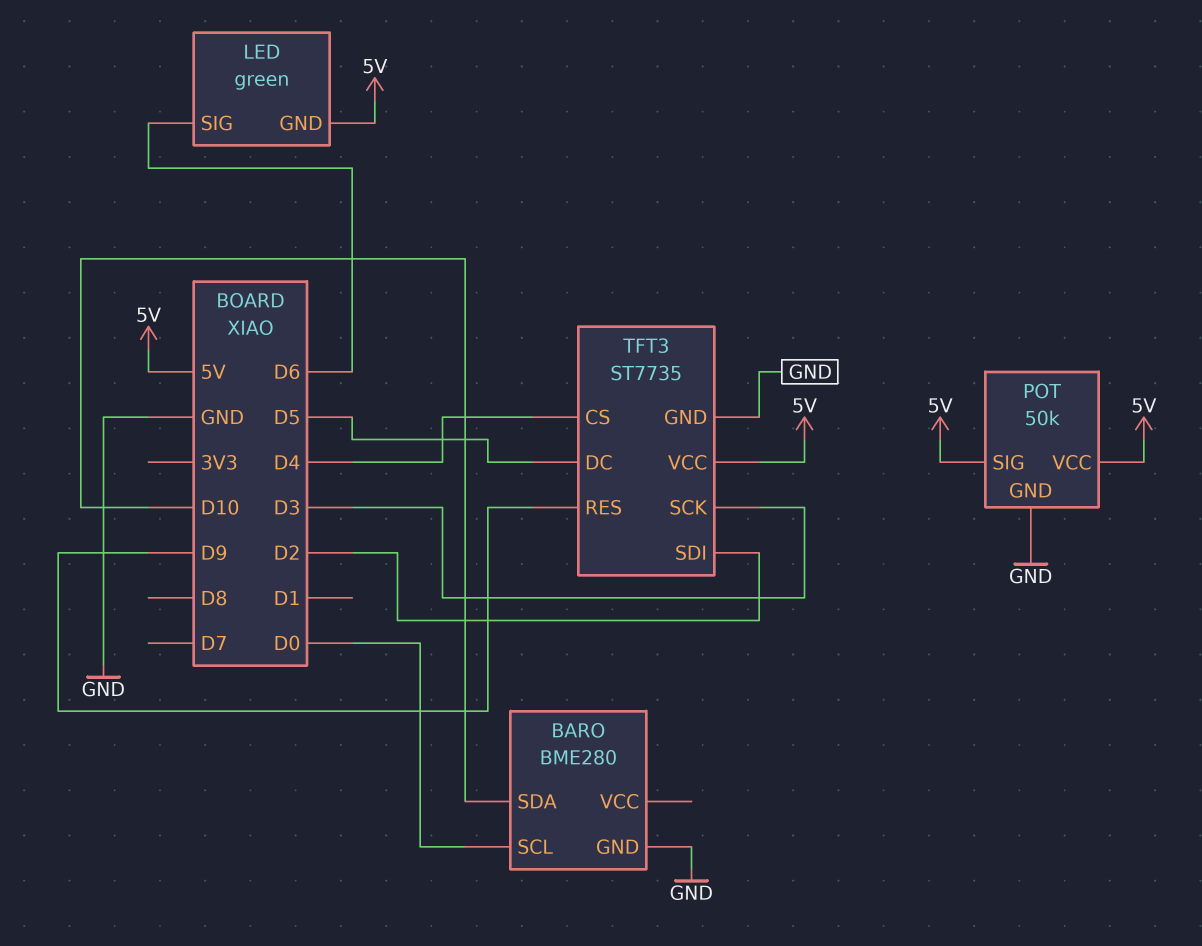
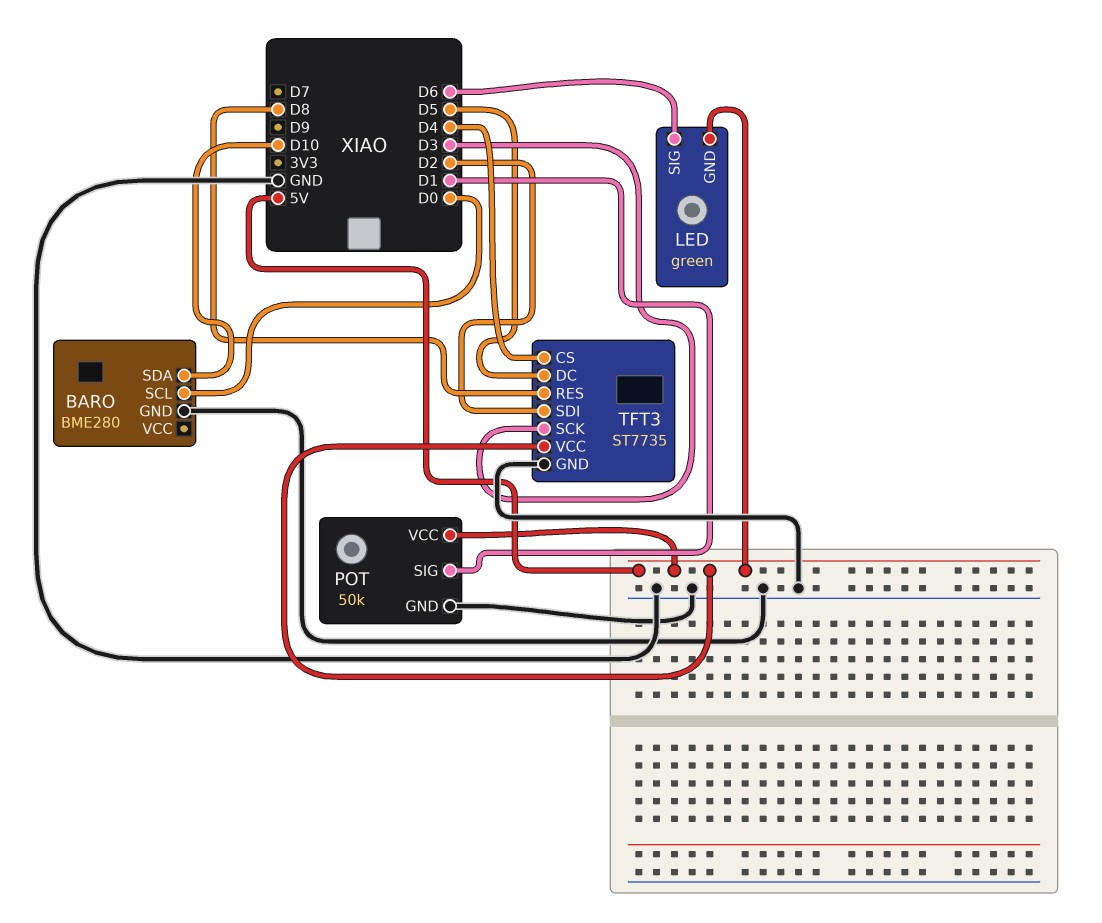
POT pin SIG: 5V -> D1
TFT3 pin RES: D9 -> D8

